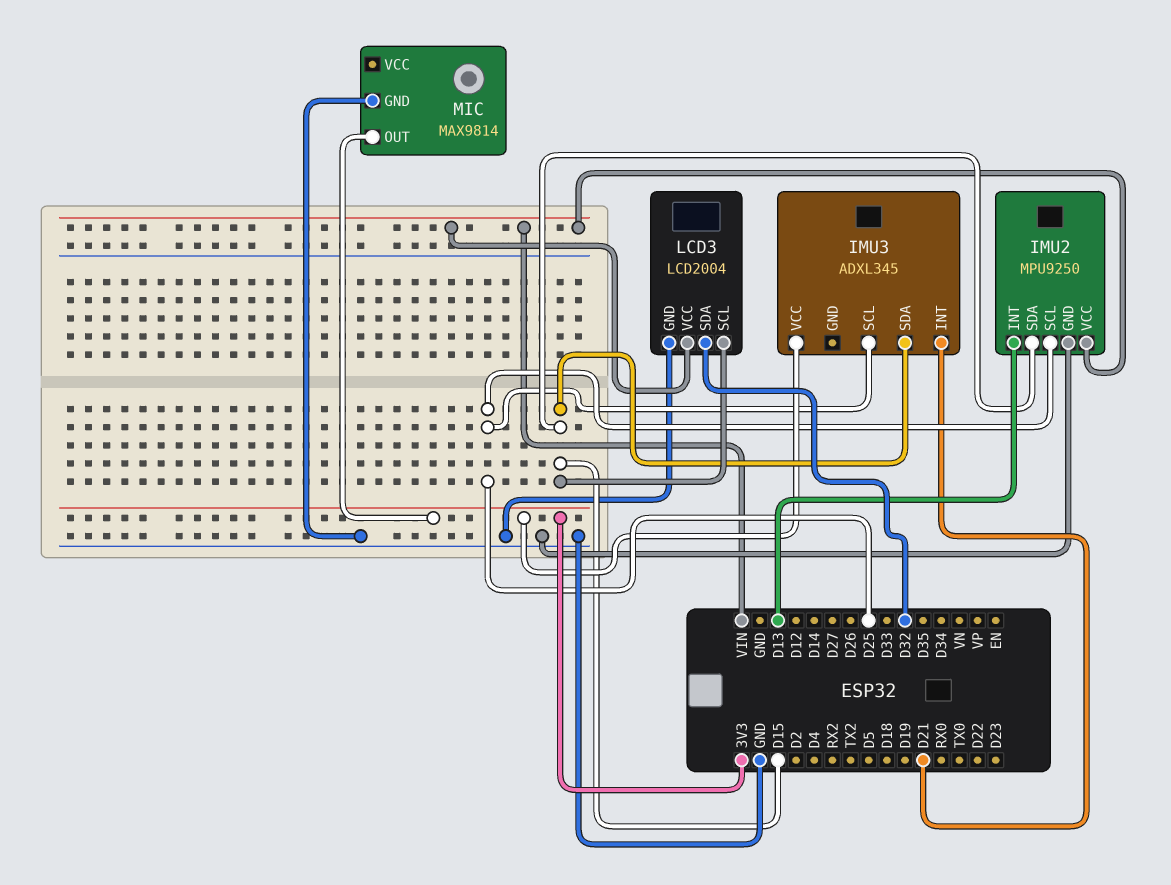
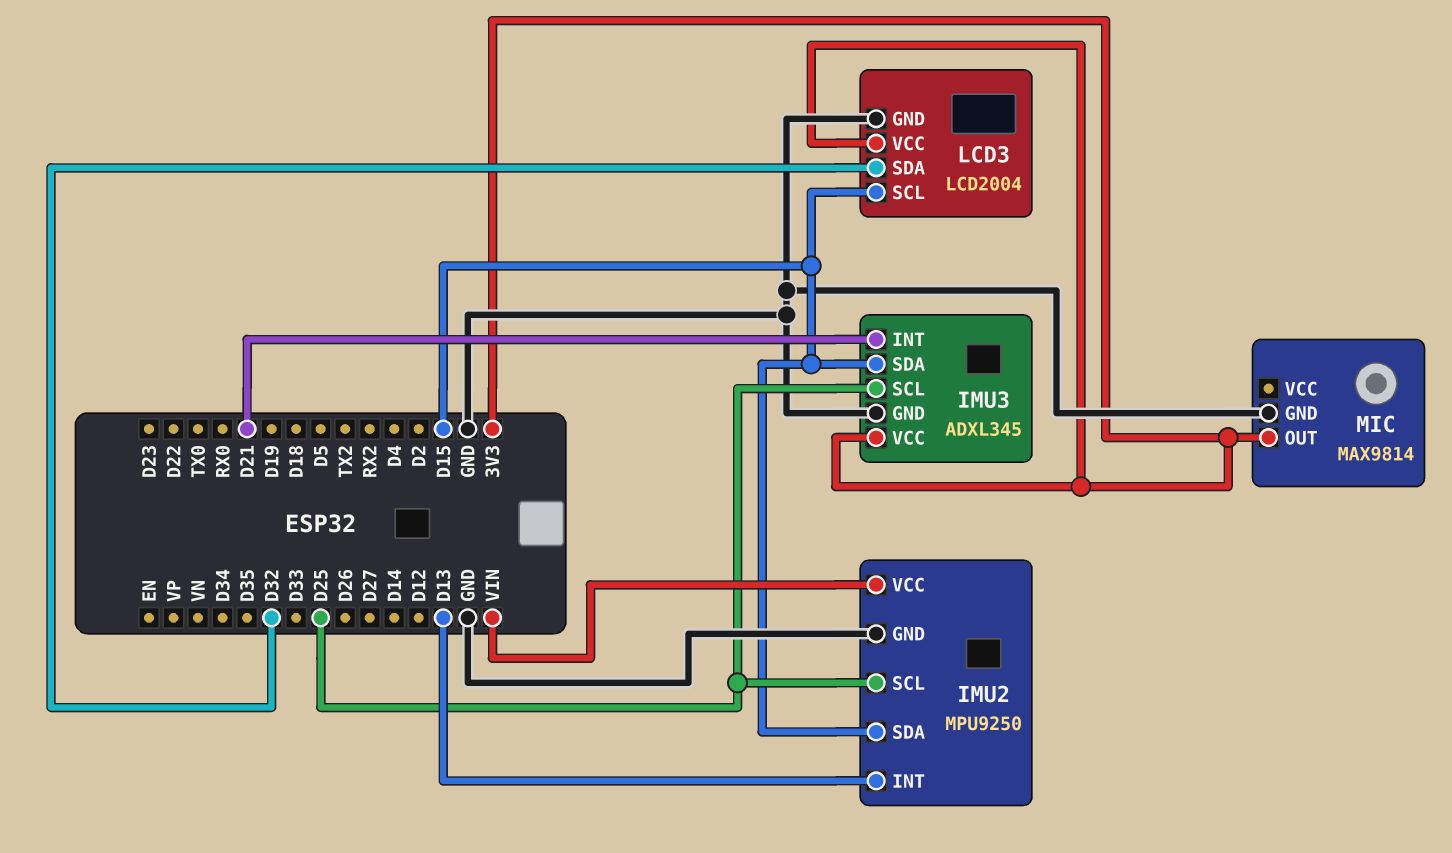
IMU3 pin GND: none -> GND
LCD3 pin VCC: VIN -> 3V3

